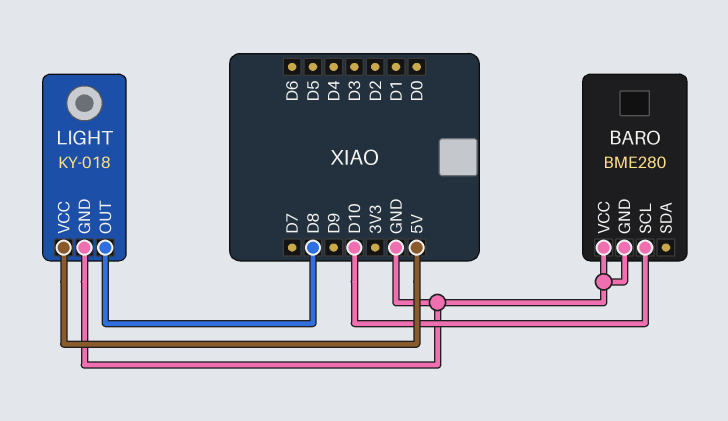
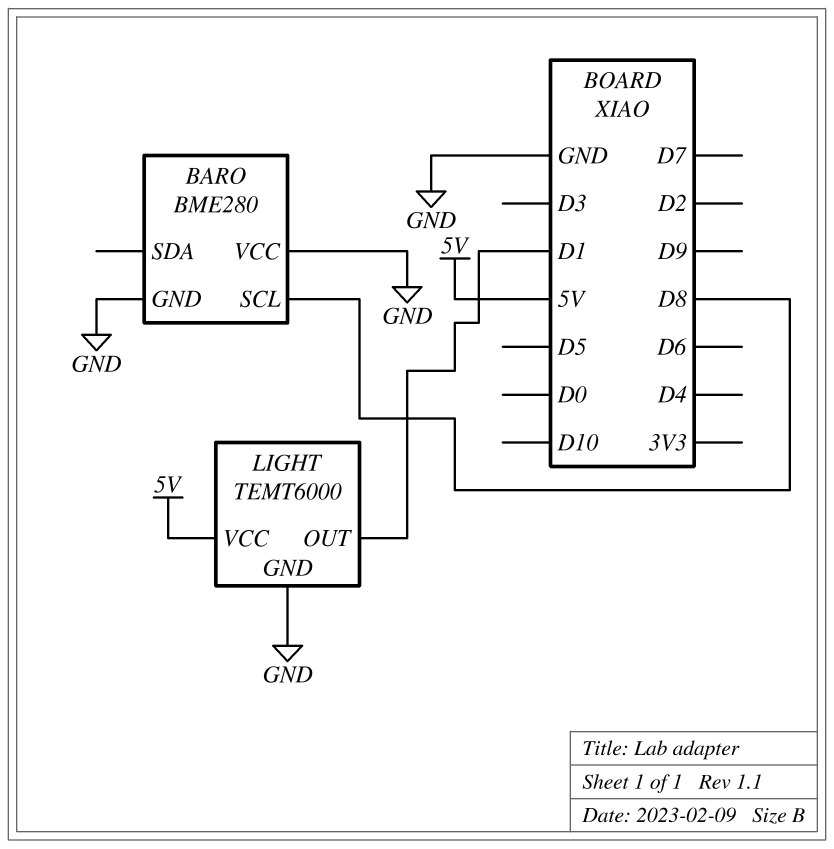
BARO pin SCL: D10 -> D8
LIGHT: KY-018 -> TEMT6000
LIGHT pin OUT: D8 -> D1

